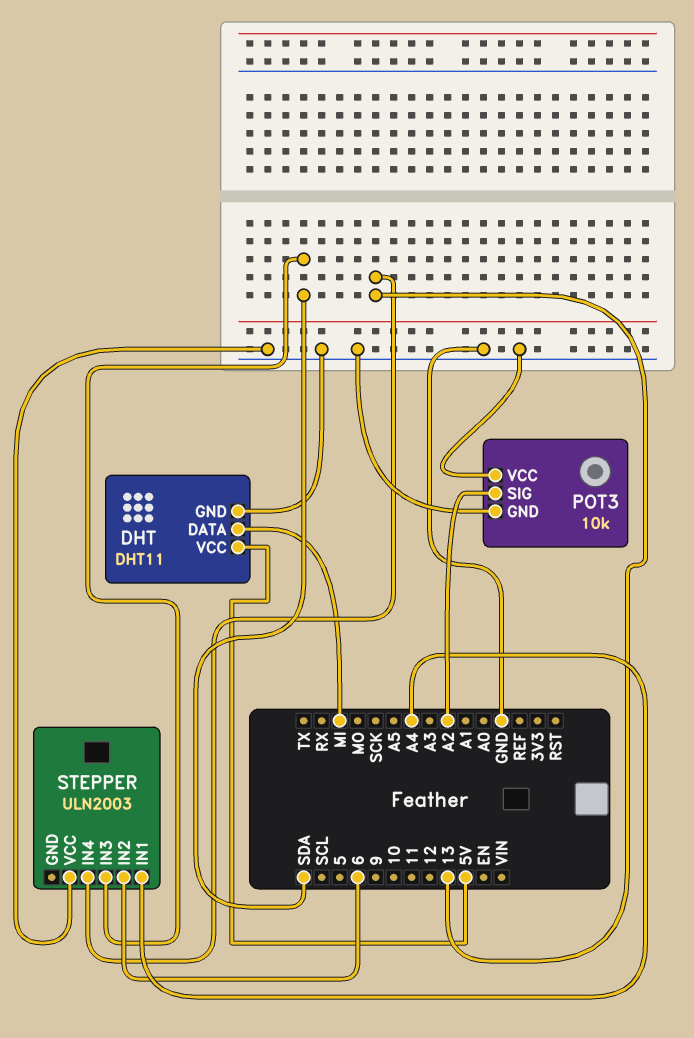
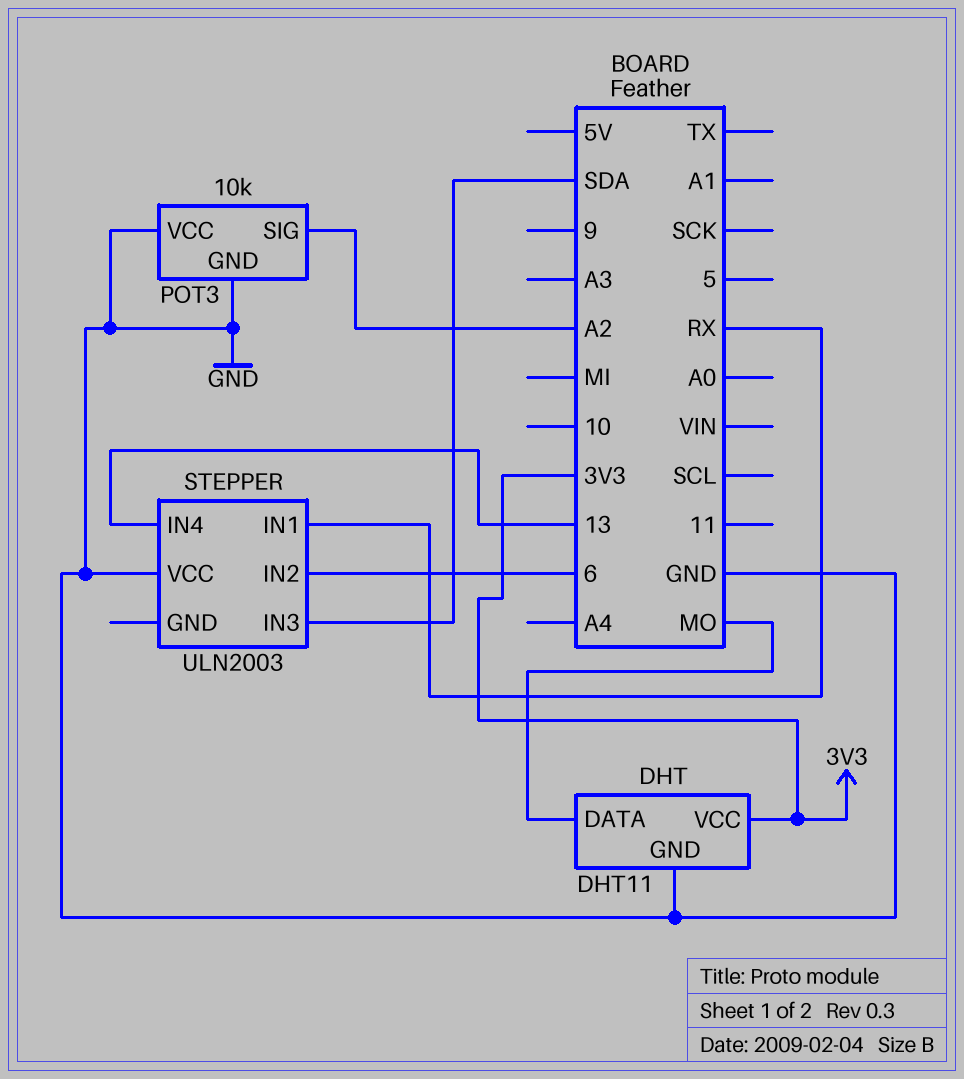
DHT pin DATA: MI -> MO
DHT pin VCC: 5V -> 3V3
STEPPER pin IN1: A4 -> RX

